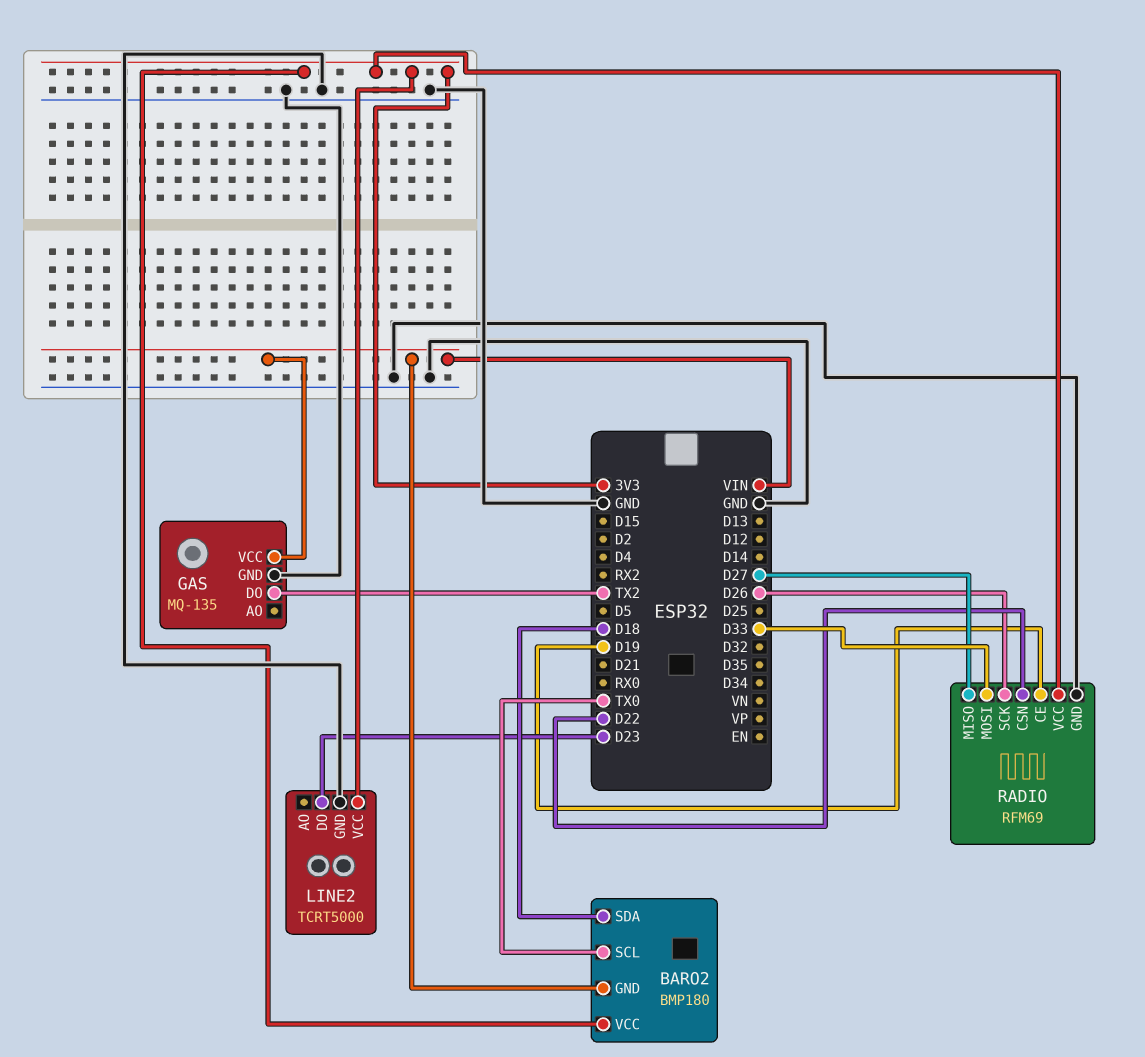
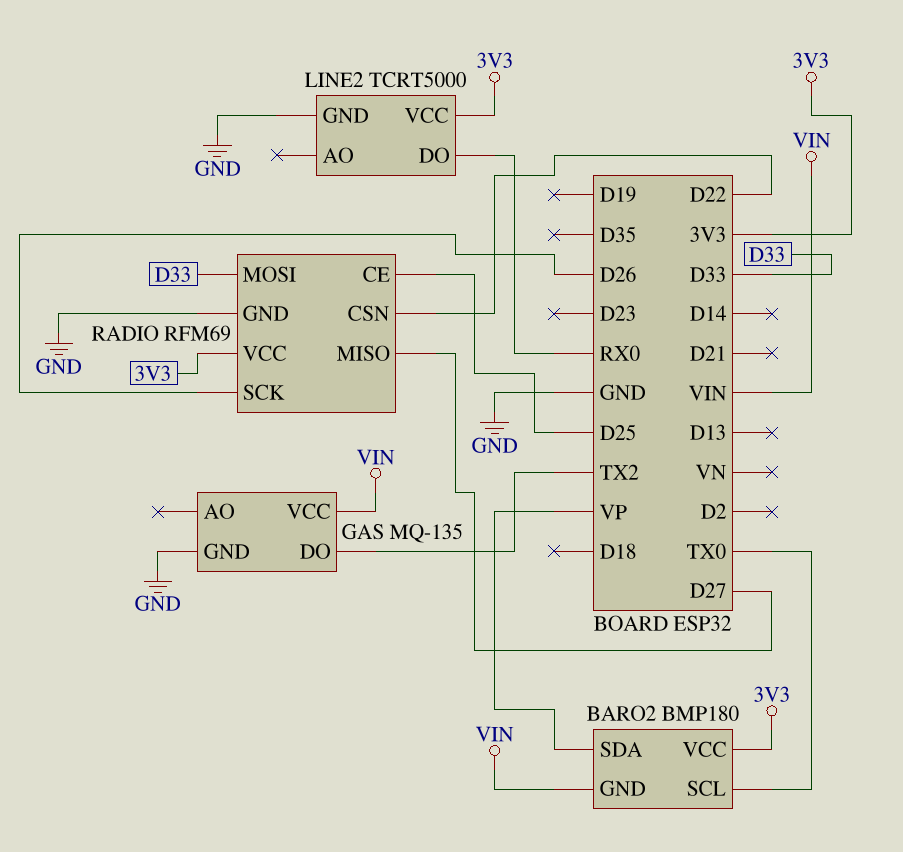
BARO2 pin SDA: D18 -> VP
LINE2 pin DO: D23 -> RX0
RADIO pin CE: D19 -> D25

